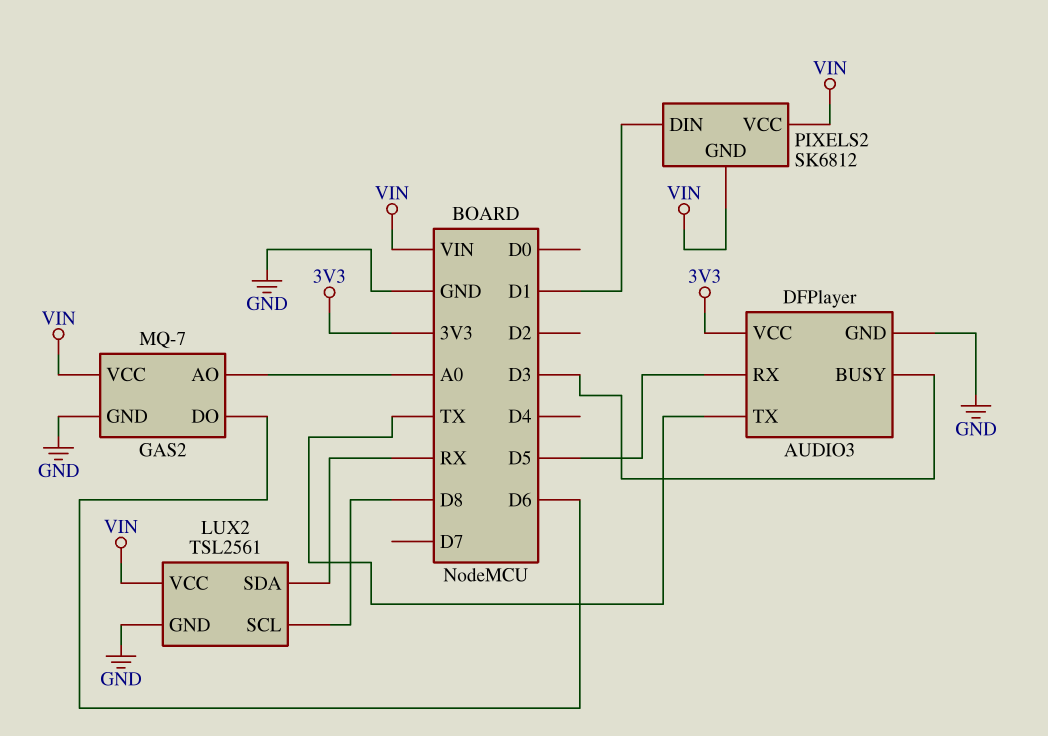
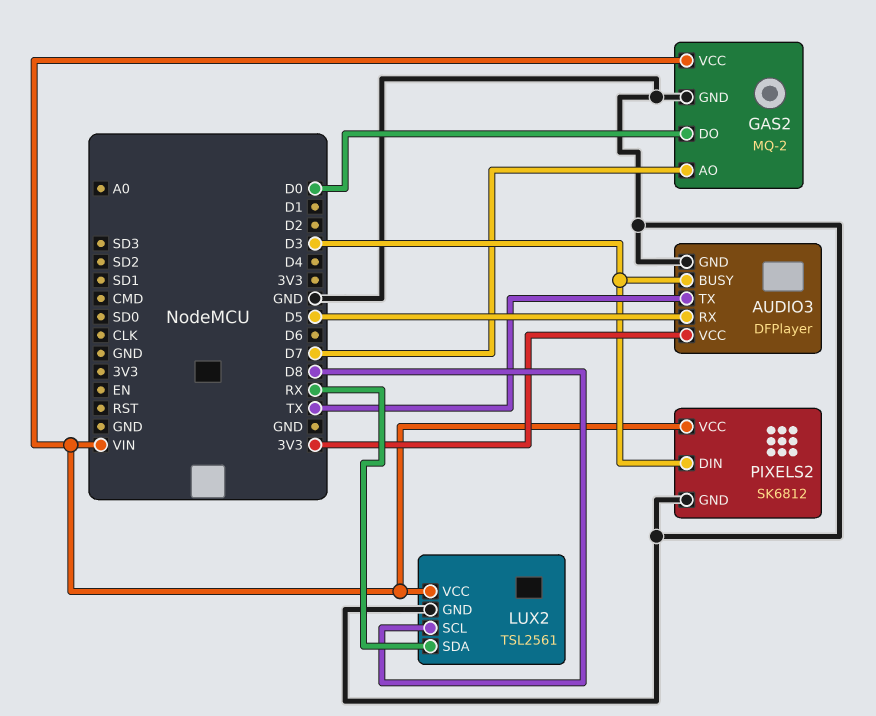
GAS2: MQ-7 -> MQ-2
GAS2 pin AO: A0 -> D7
GAS2 pin DO: D6 -> D0
PIXELS2 pin DIN: D1 -> D3
PIXELS2 pin GND: VIN -> GND

